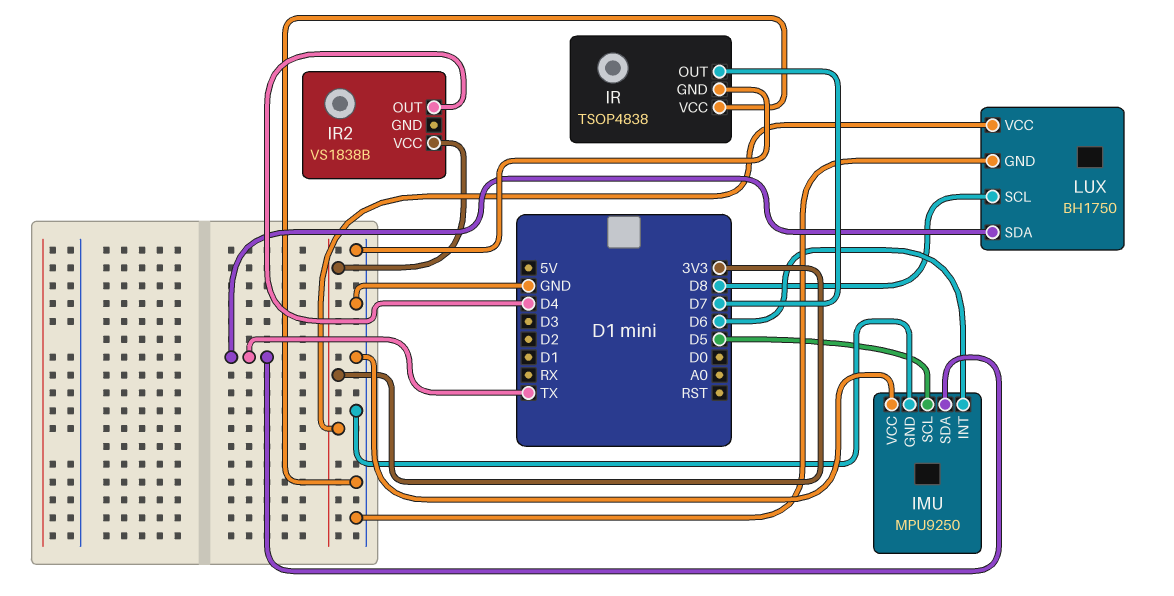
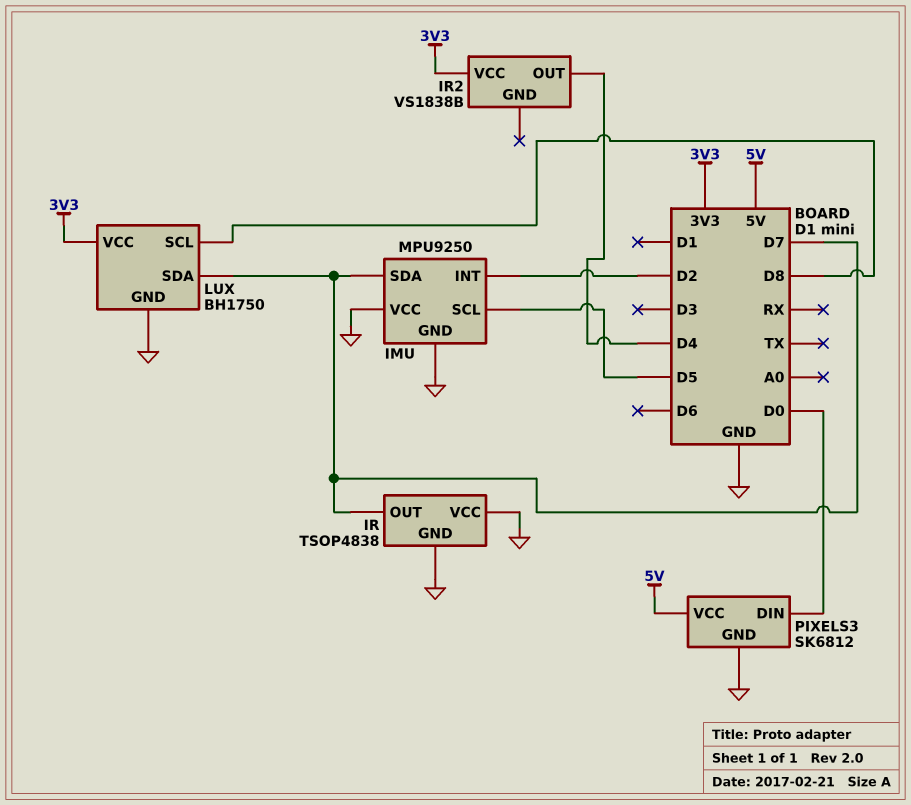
IMU pin INT: D6 -> D2
IMU pin SDA: TX -> D7
LUX pin SDA: TX -> D7
PIXELS3: none -> SK6812
PIXELS3 pin DIN: none -> D0
PIXELS3 pin GND: none -> GND
PIXELS3 pin VCC: none -> 5V

